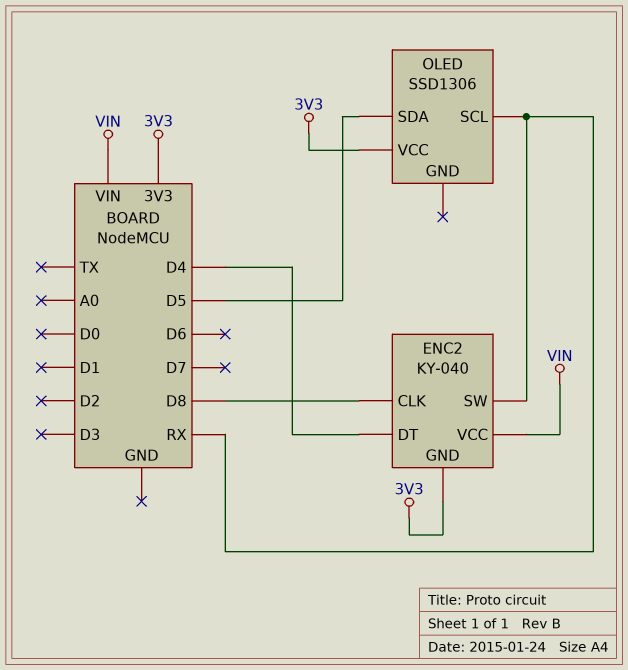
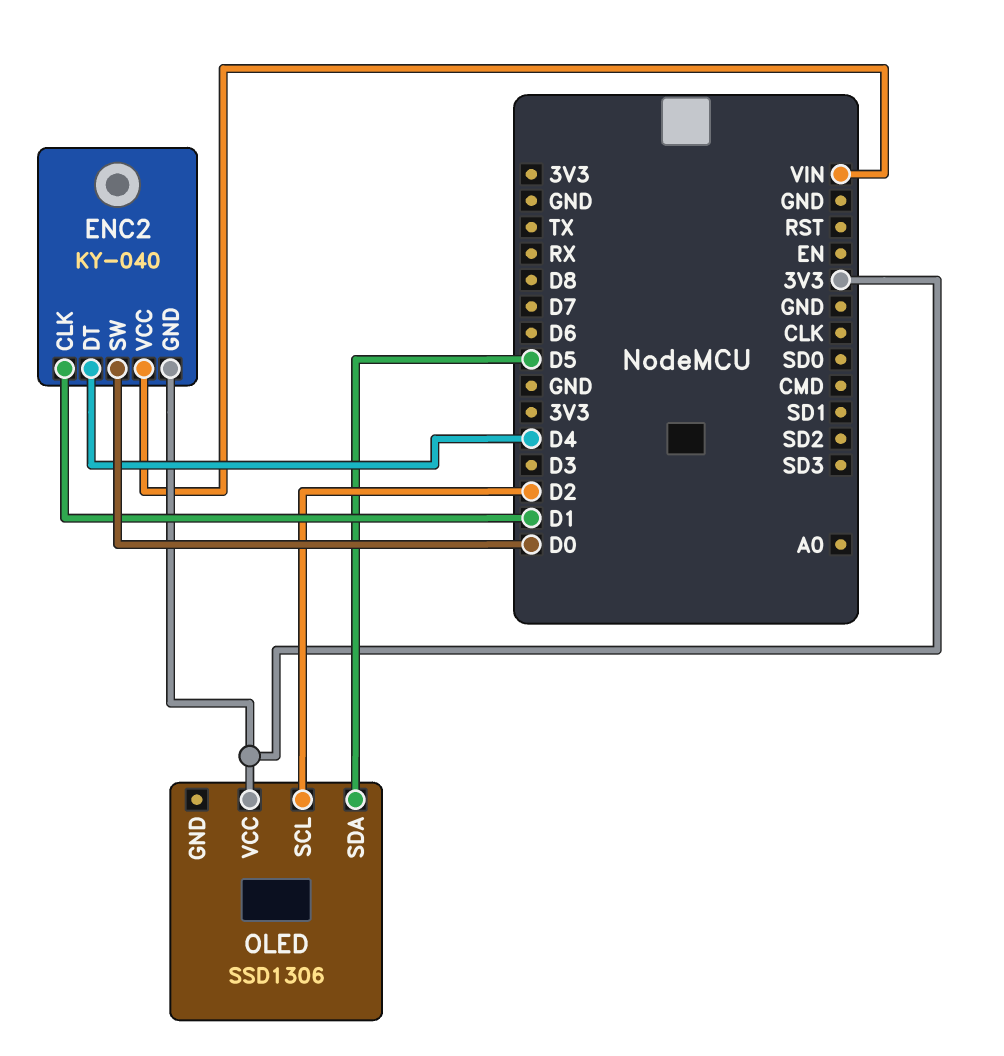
ENC2 pin CLK: D8 -> D1
ENC2 pin SW: RX -> D0
OLED pin SCL: RX -> D2

